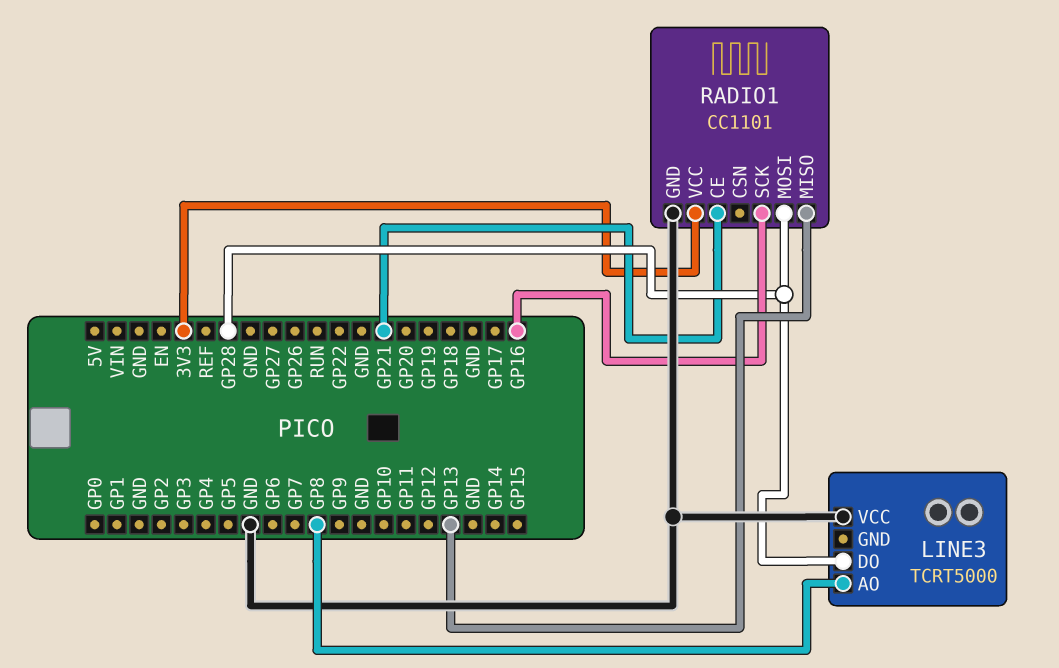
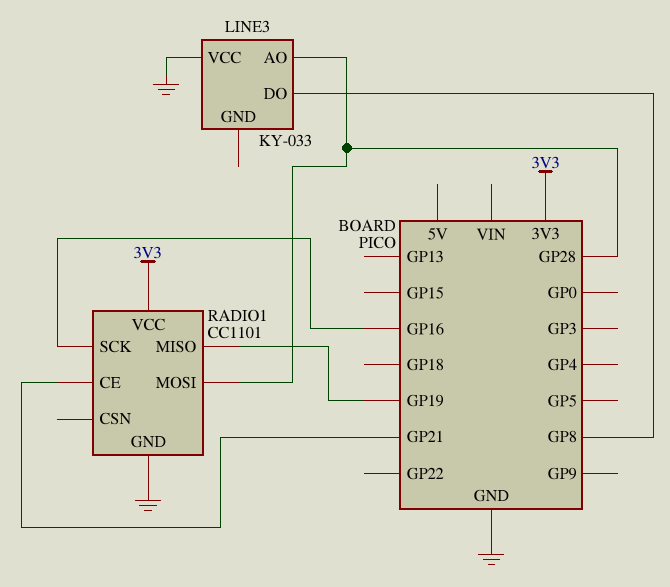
LINE3: TCRT5000 -> KY-033
LINE3 pin AO: GP8 -> GP28
LINE3 pin DO: GP28 -> GP8
RADIO1 pin MISO: GP13 -> GP19

